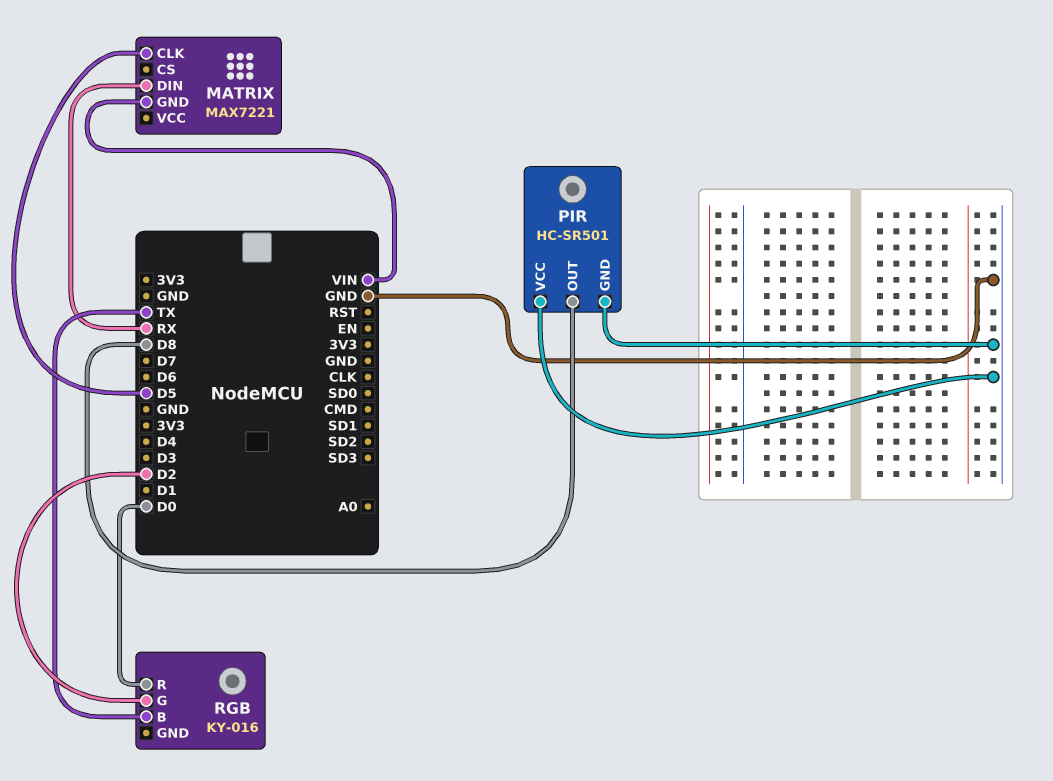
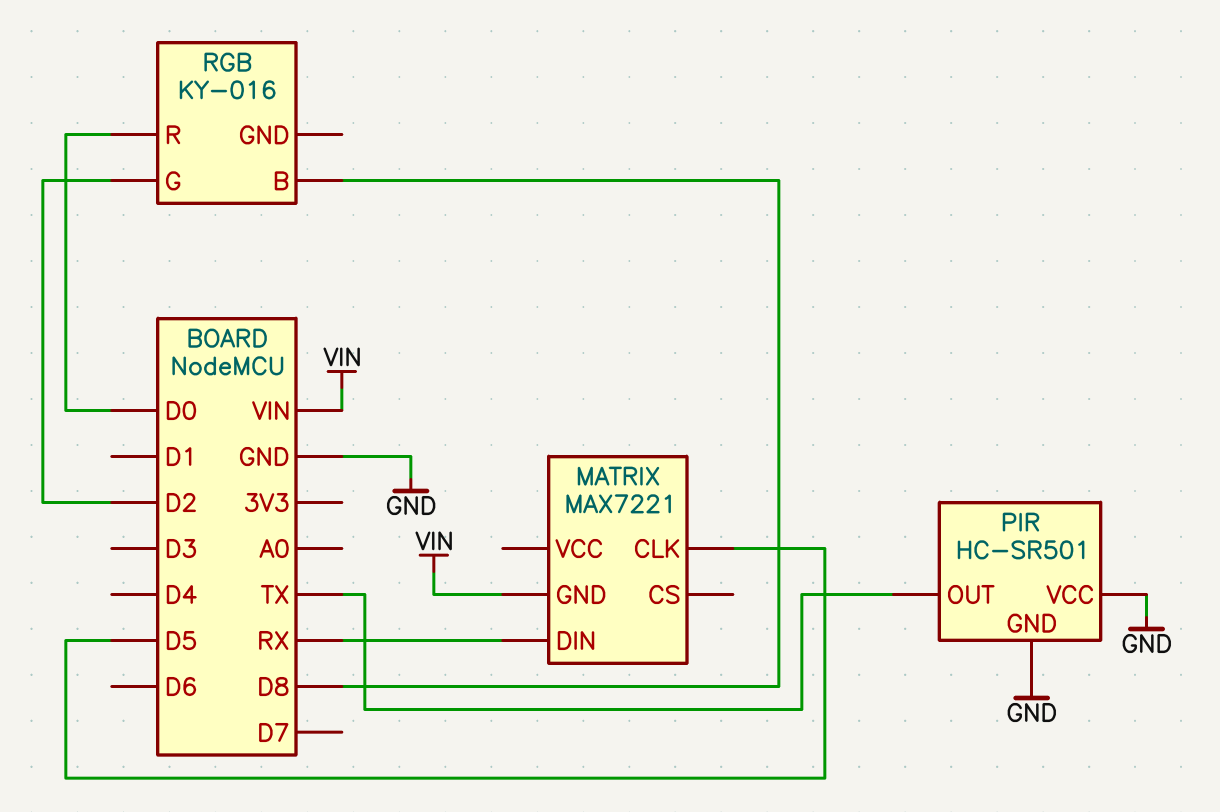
PIR pin OUT: D8 -> TX
RGB pin B: TX -> D8

